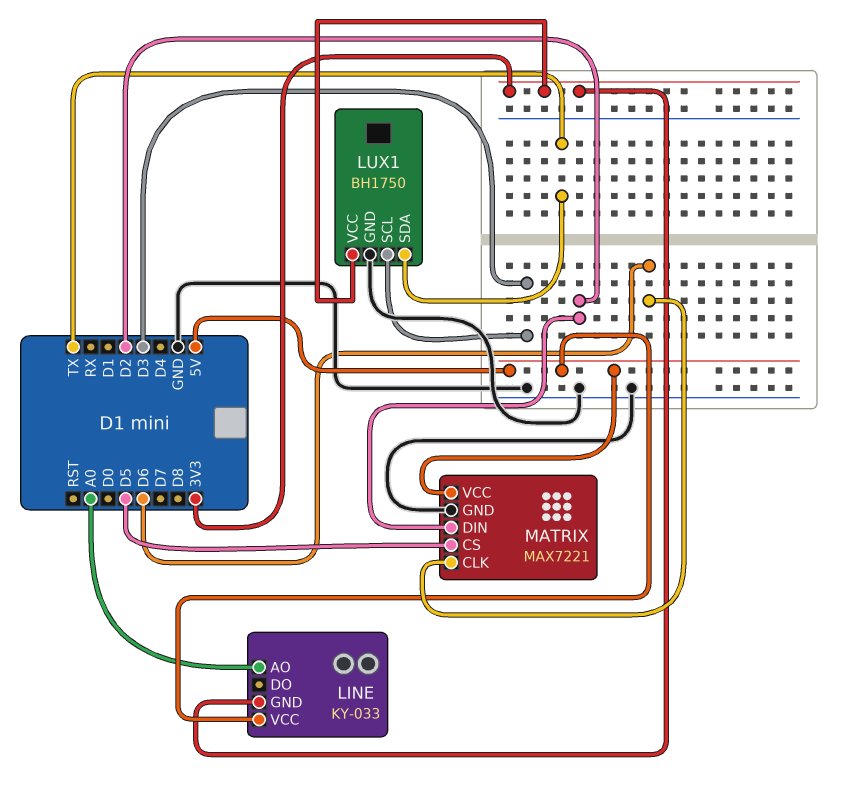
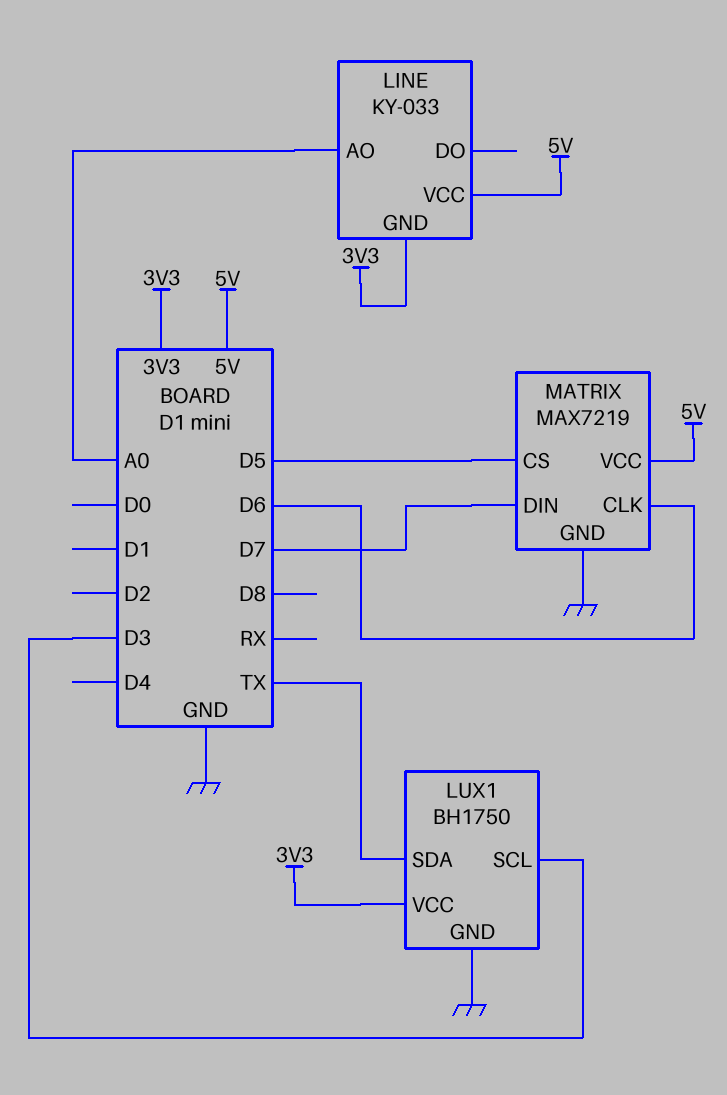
MATRIX: MAX7221 -> MAX7219
MATRIX pin DIN: D2 -> D7

